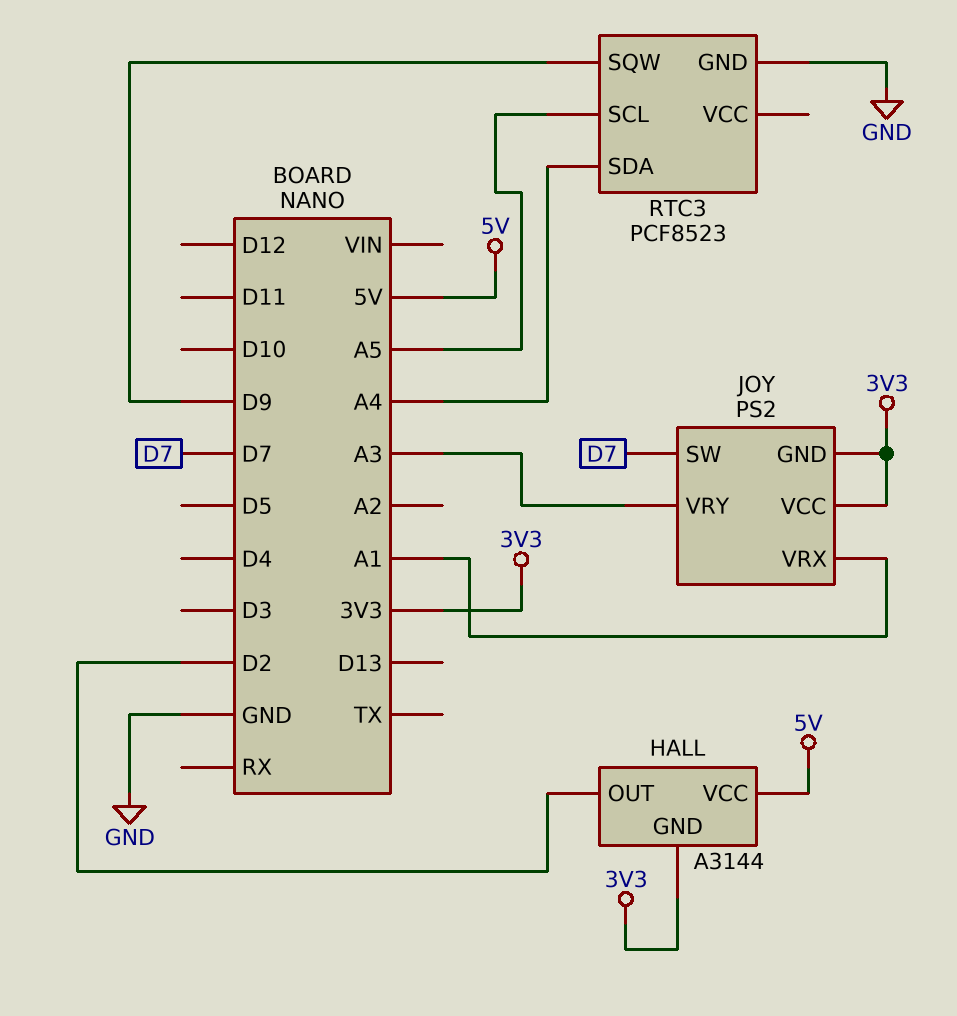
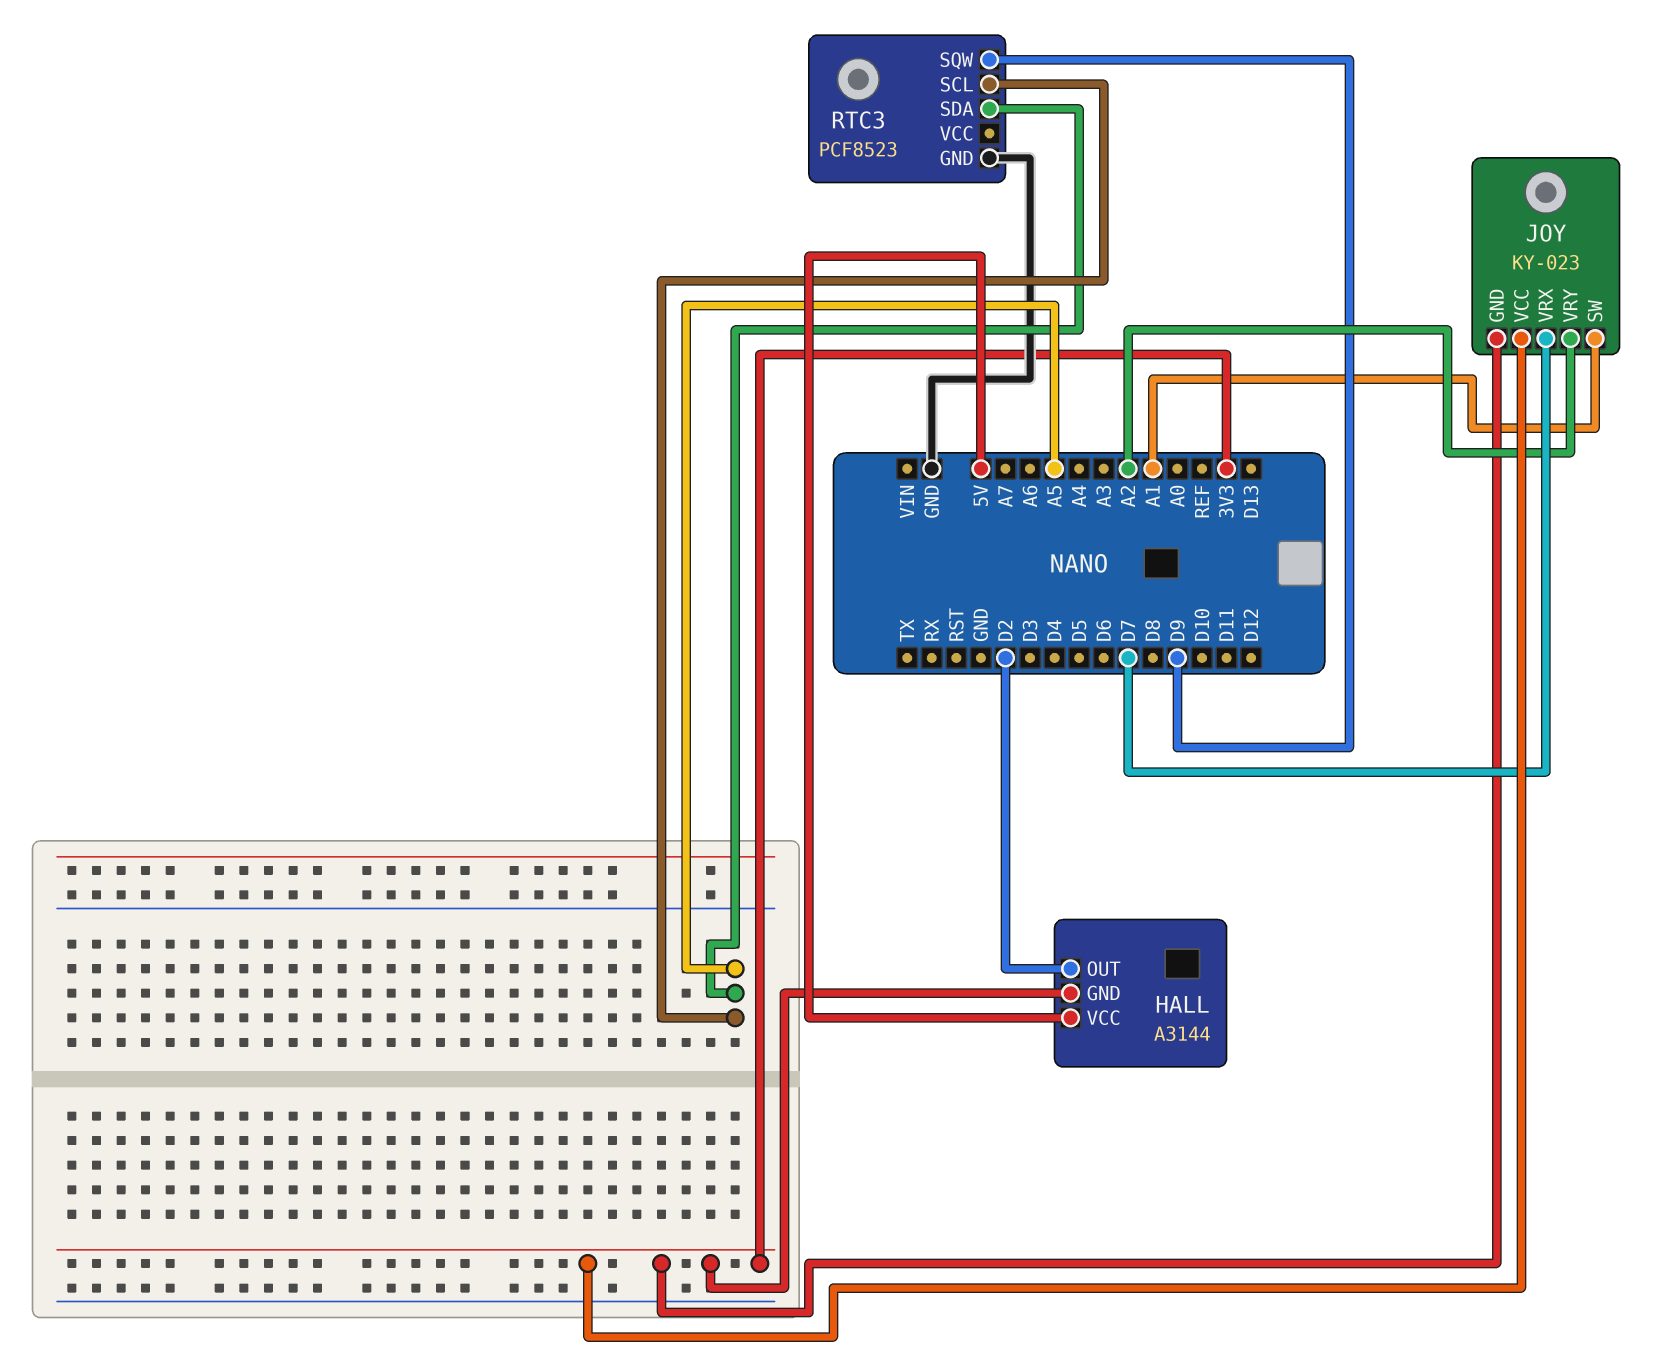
JOY: PS2 -> KY-023
JOY pin SW: D7 -> A1
JOY pin VRX: A1 -> D7
JOY pin VRY: A3 -> A2
RTC3 pin SDA: A4 -> A5

